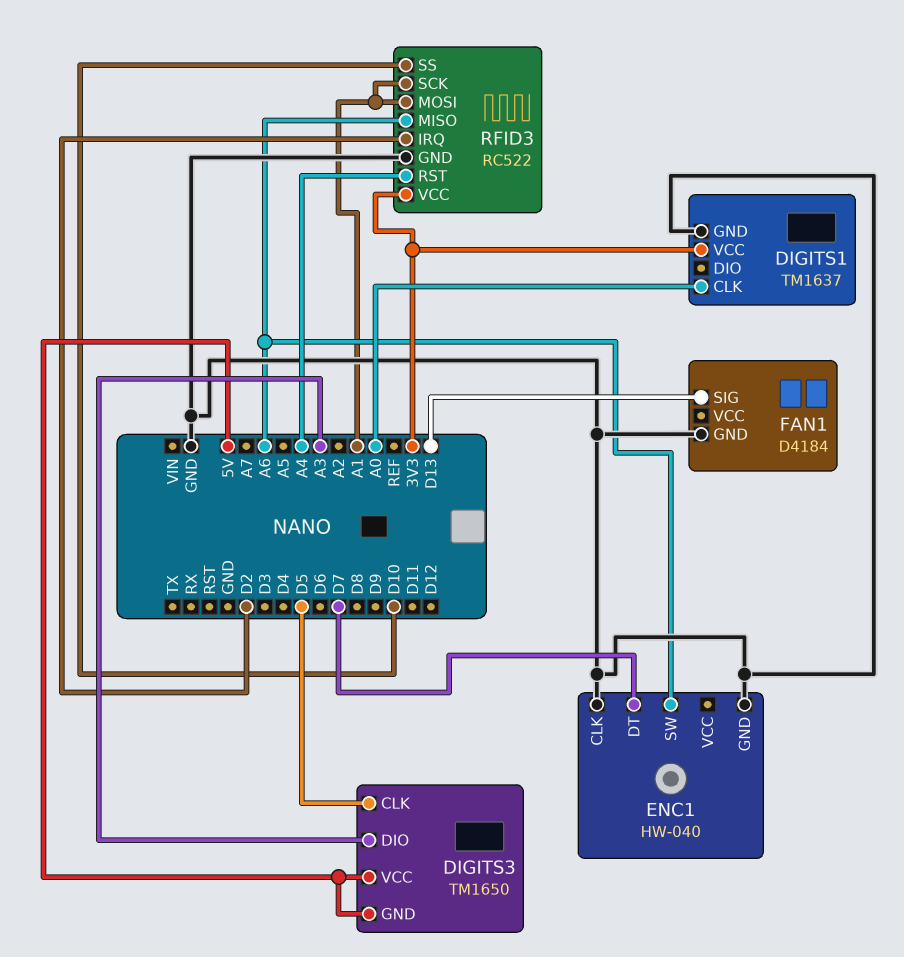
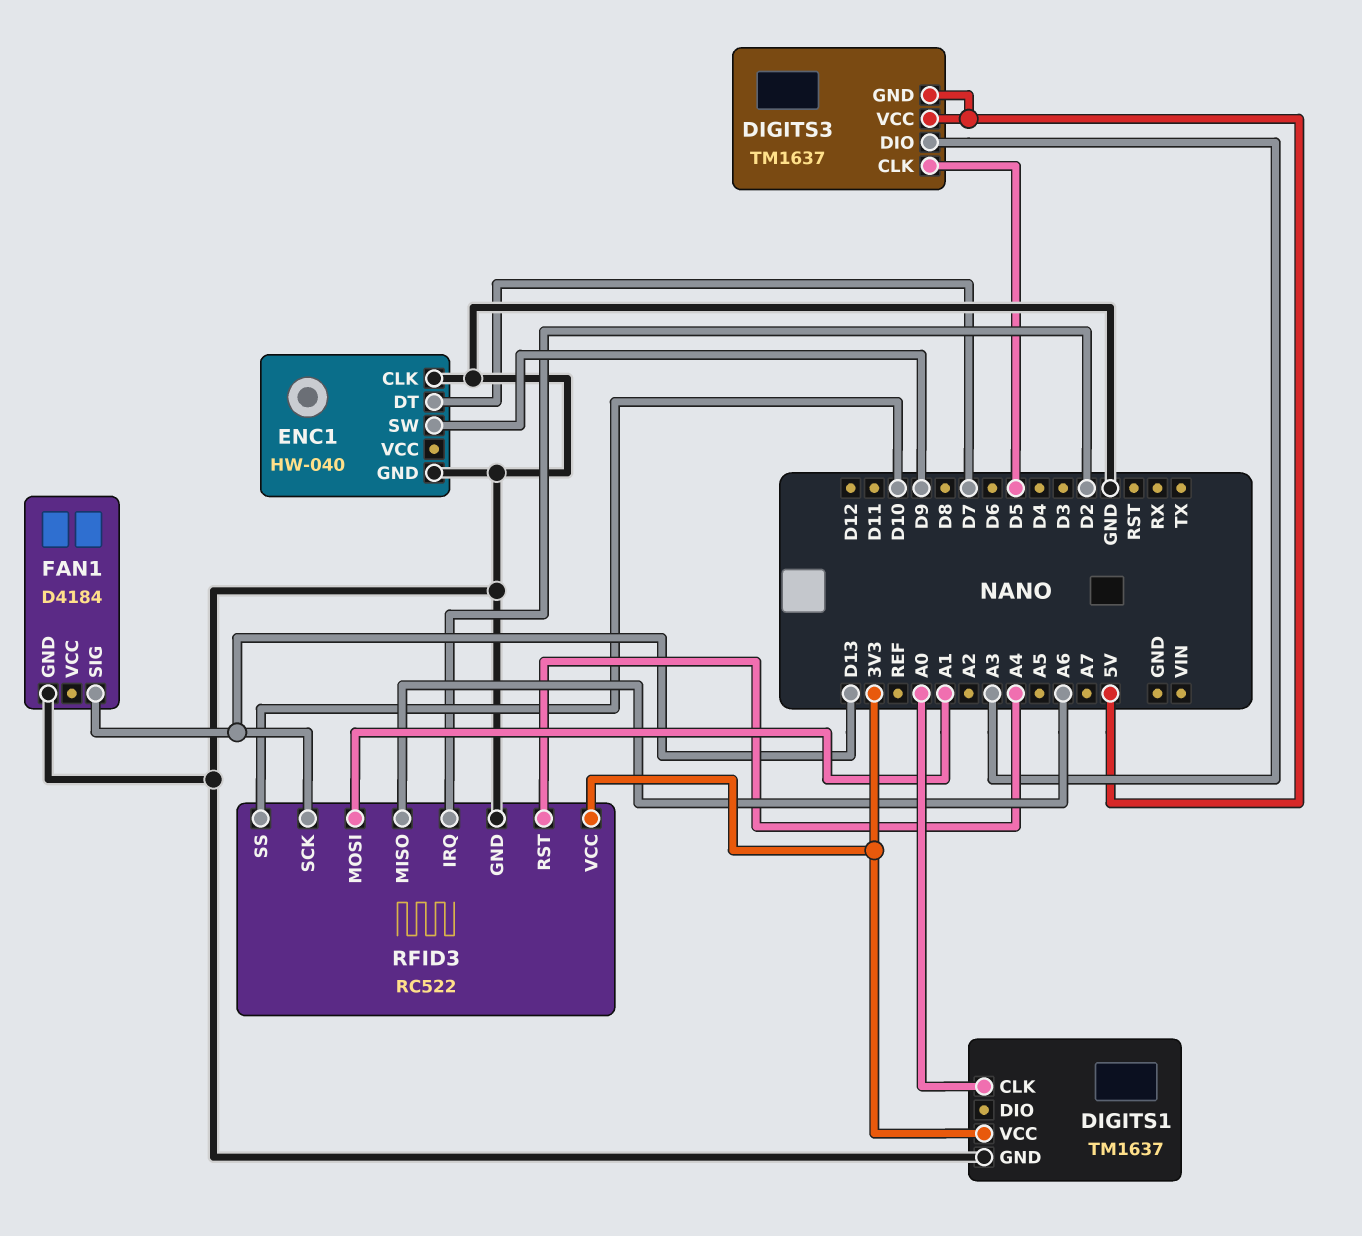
DIGITS3: TM1650 -> TM1637
ENC1 pin SW: A6 -> D9
RFID3 pin SCK: A1 -> D13

